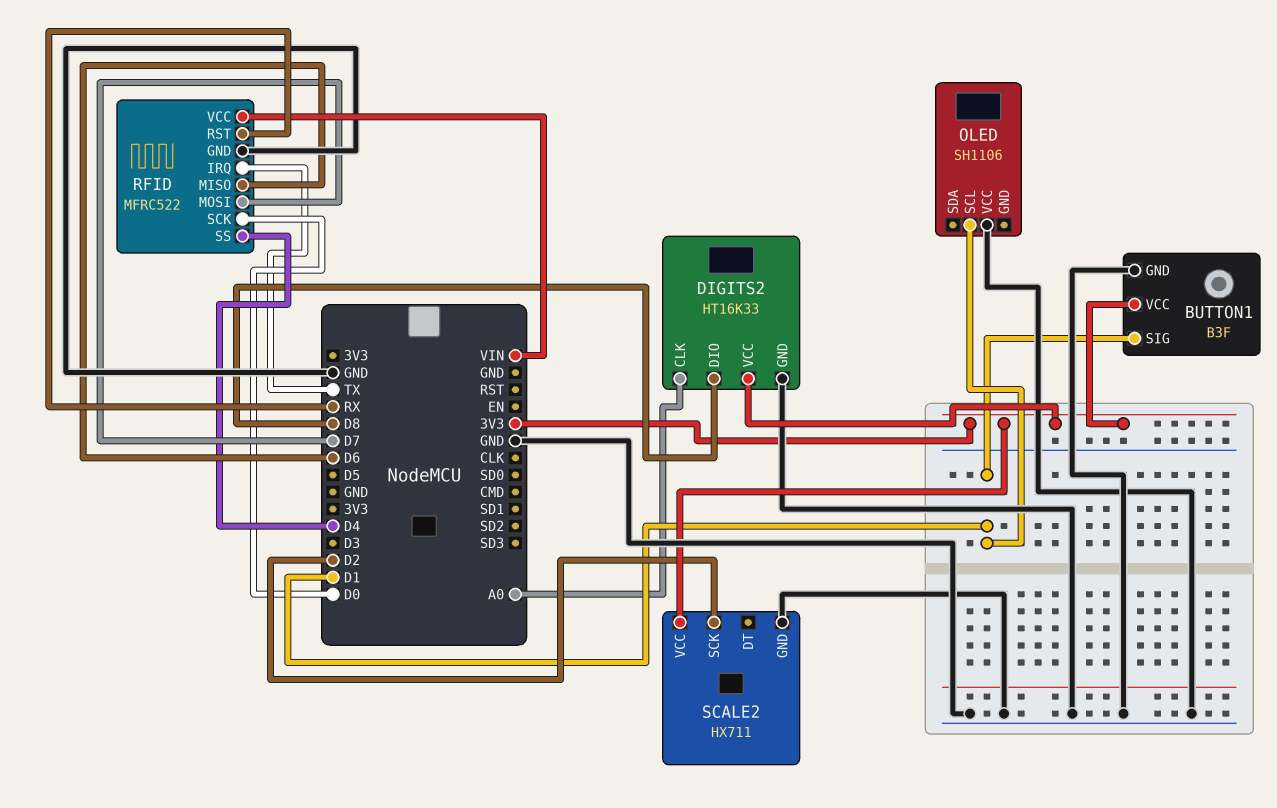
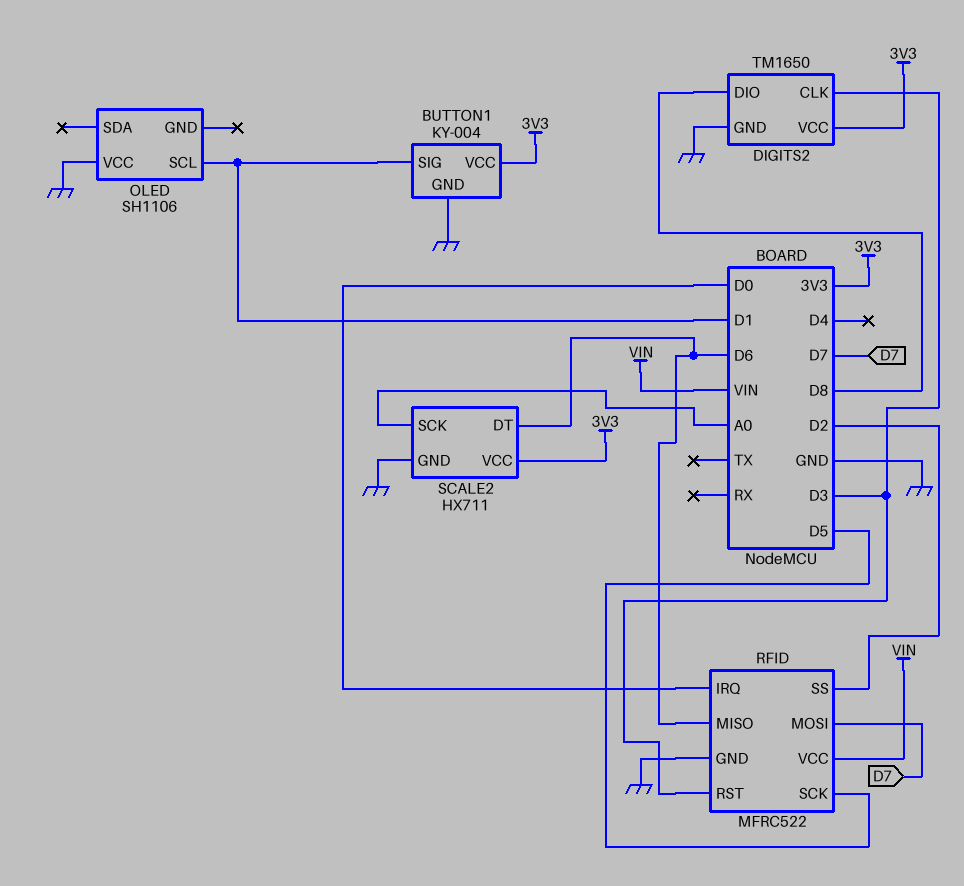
BUTTON1: B3F -> KY-004
DIGITS2: HT16K33 -> TM1650
DIGITS2 pin CLK: A0 -> D3
RFID pin IRQ: TX -> D0
RFID pin RST: RX -> D3
RFID pin SCK: D0 -> D5
RFID pin SS: D4 -> D2
SCALE2 pin DT: none -> D6
SCALE2 pin SCK: D2 -> A0

